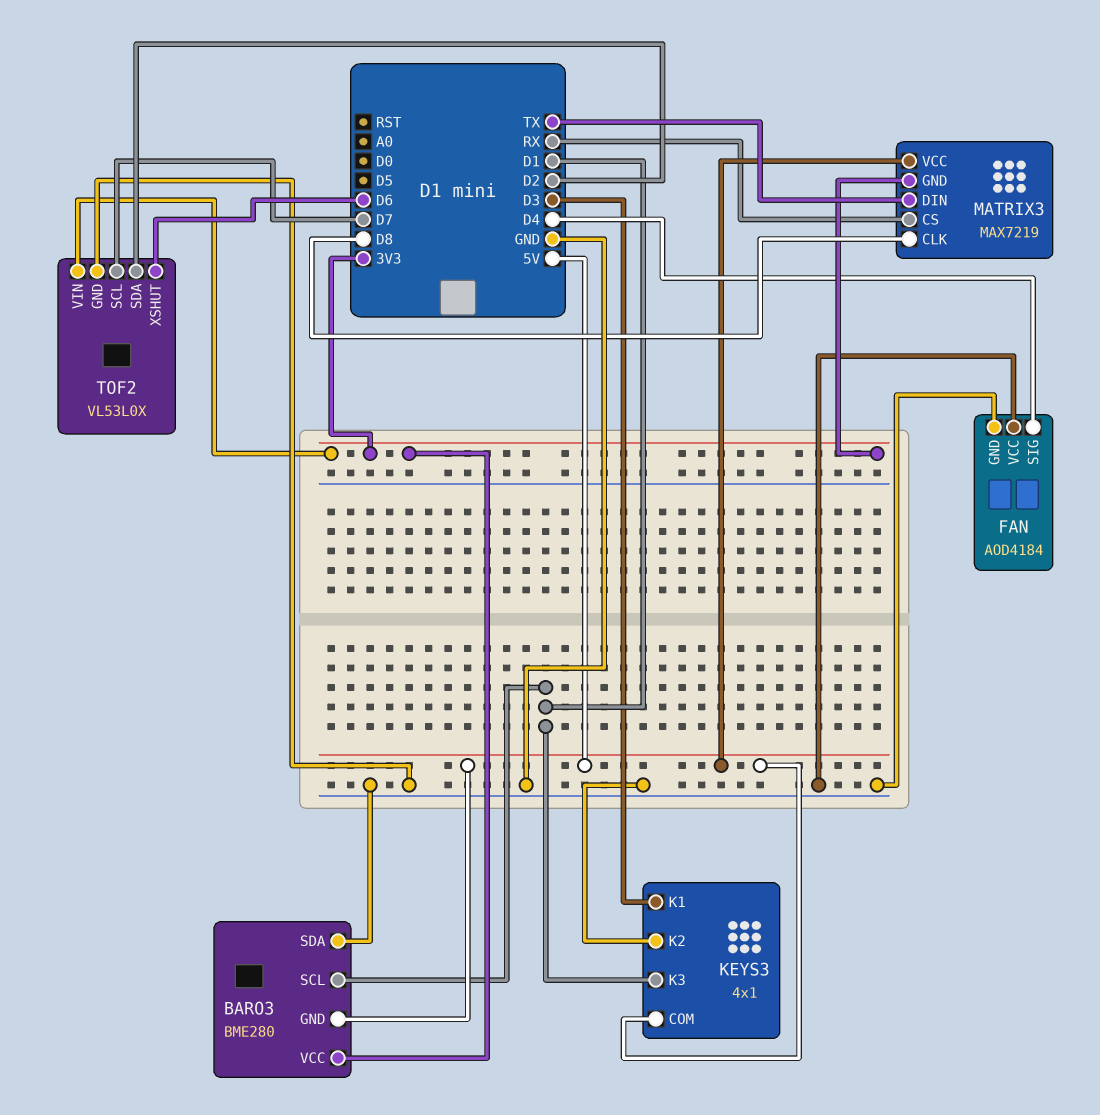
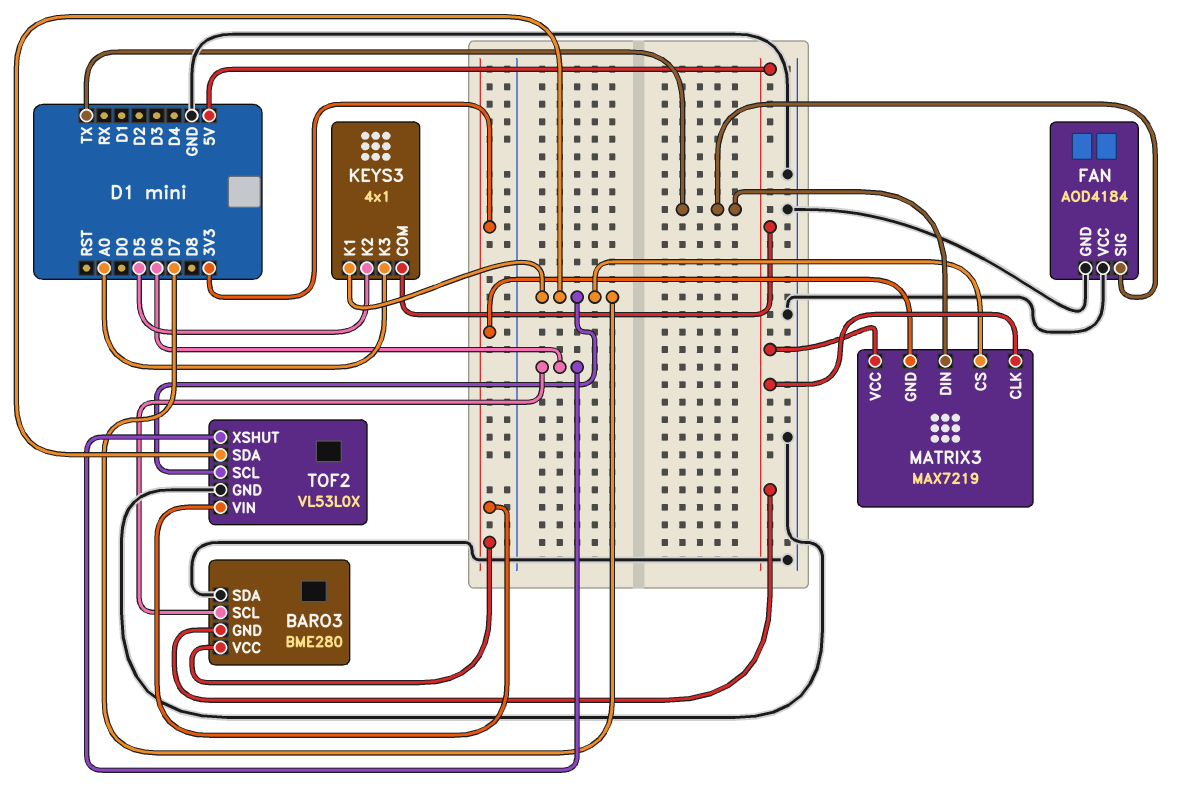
BARO3 pin SCL: D1 -> D6
FAN pin SIG: D4 -> TX
KEYS3 pin K1: D3 -> D7
KEYS3 pin K2: GND -> D5
KEYS3 pin K3: D1 -> A0
MATRIX3 pin CLK: D8 -> 5V
MATRIX3 pin CS: RX -> D7
TOF2 pin SDA: D2 -> D7

